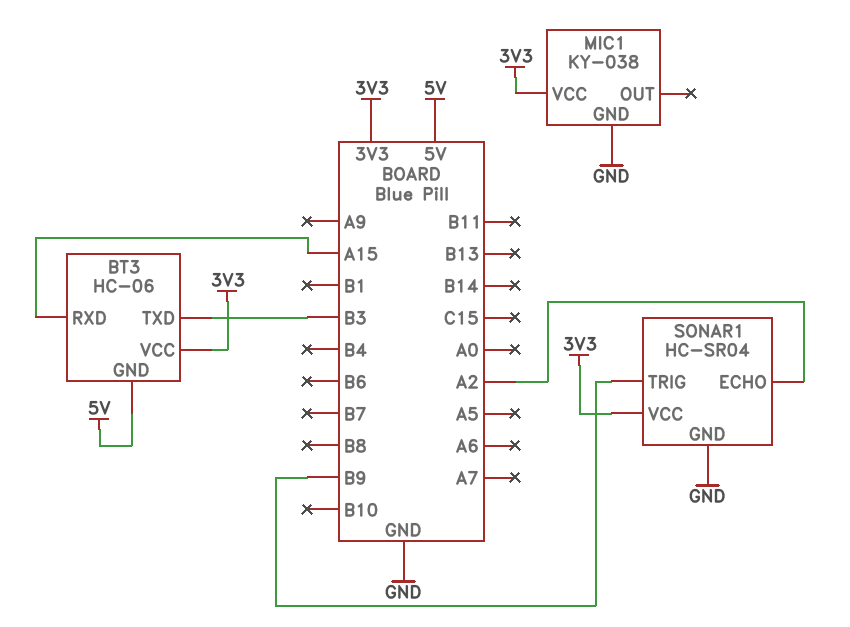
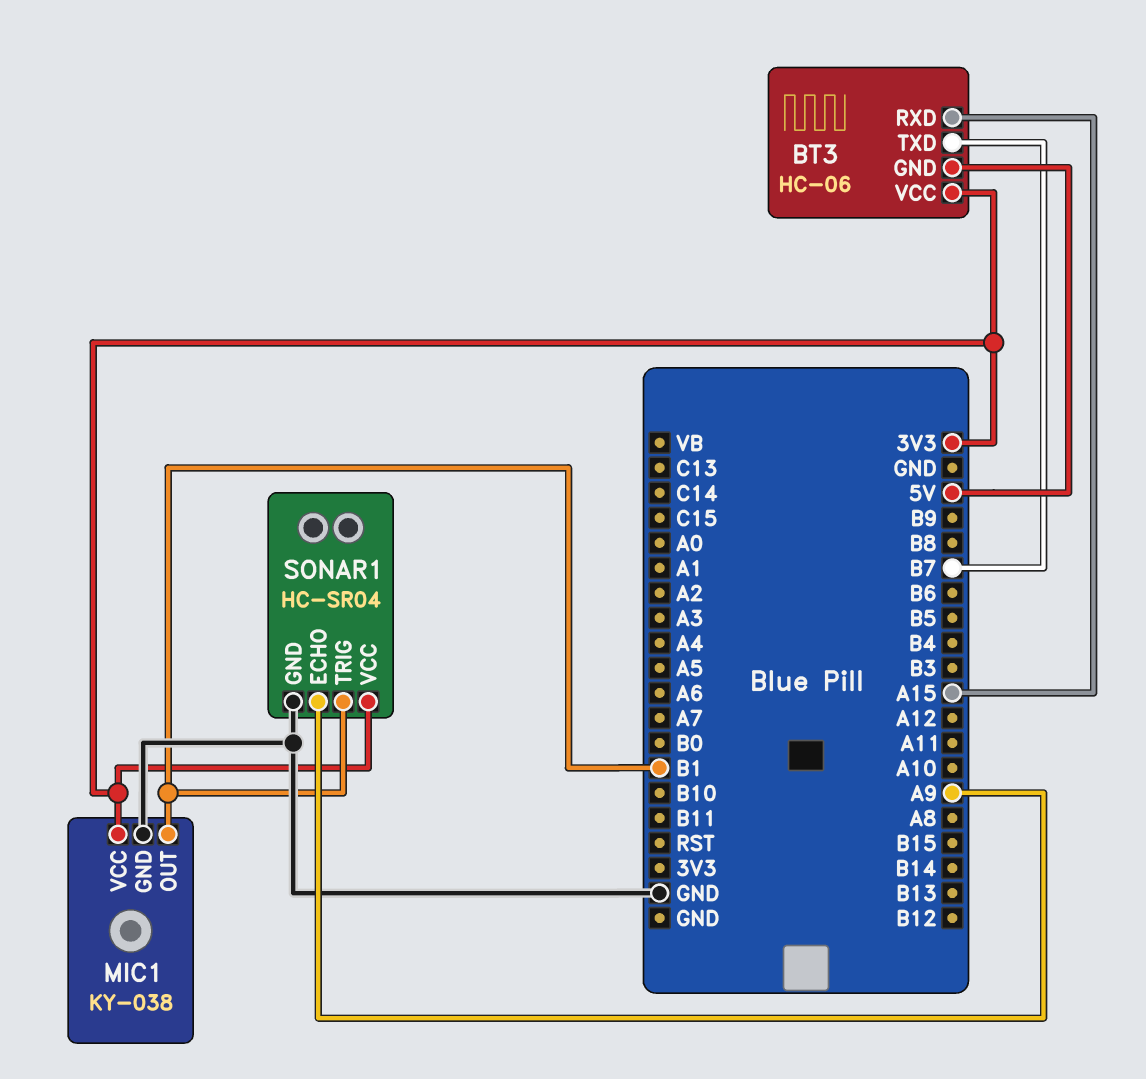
BT3 pin TXD: B3 -> B7
MIC1 pin OUT: none -> B1
SONAR1 pin ECHO: A2 -> A9
SONAR1 pin TRIG: B9 -> B1

